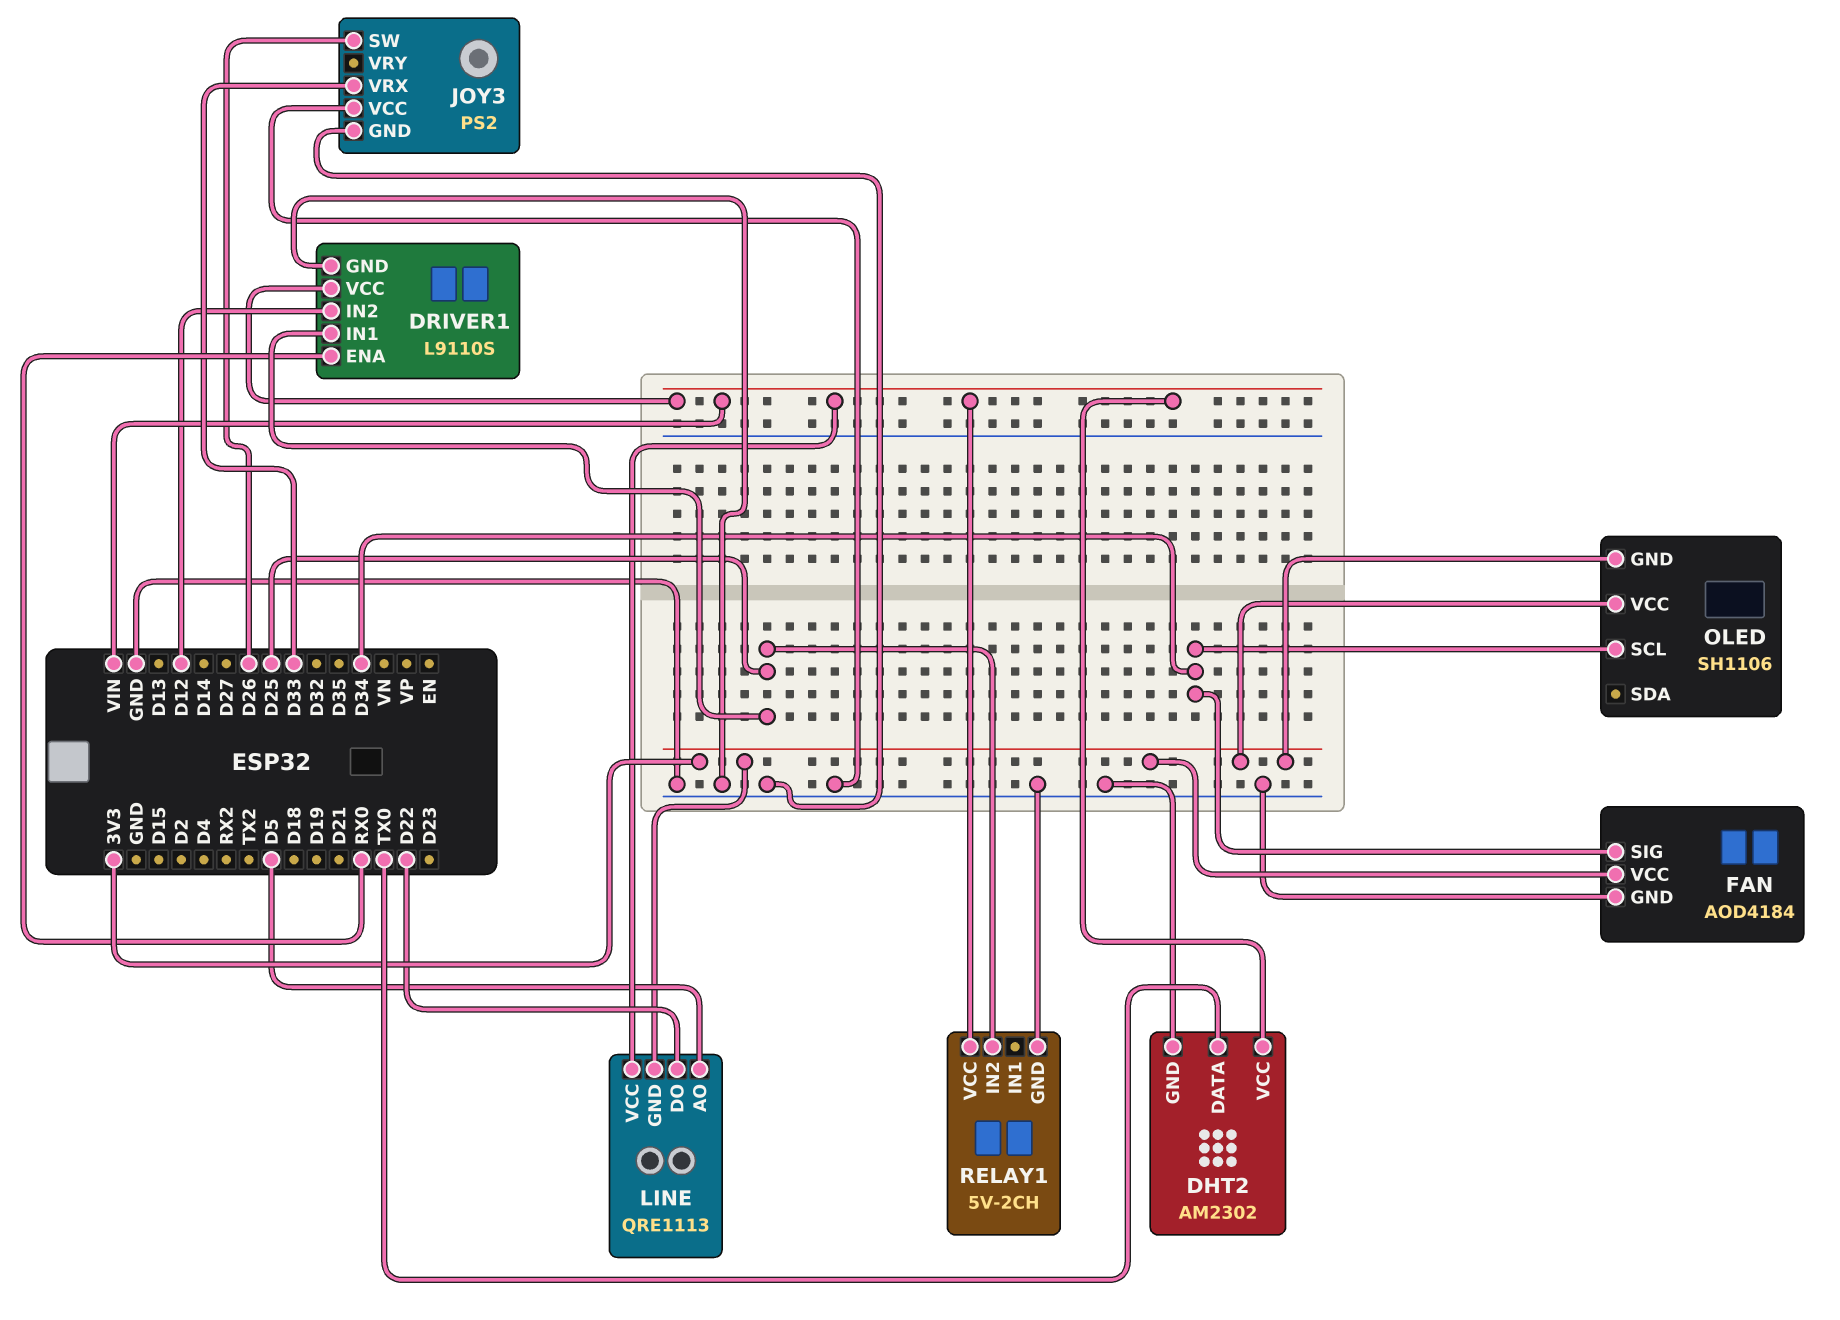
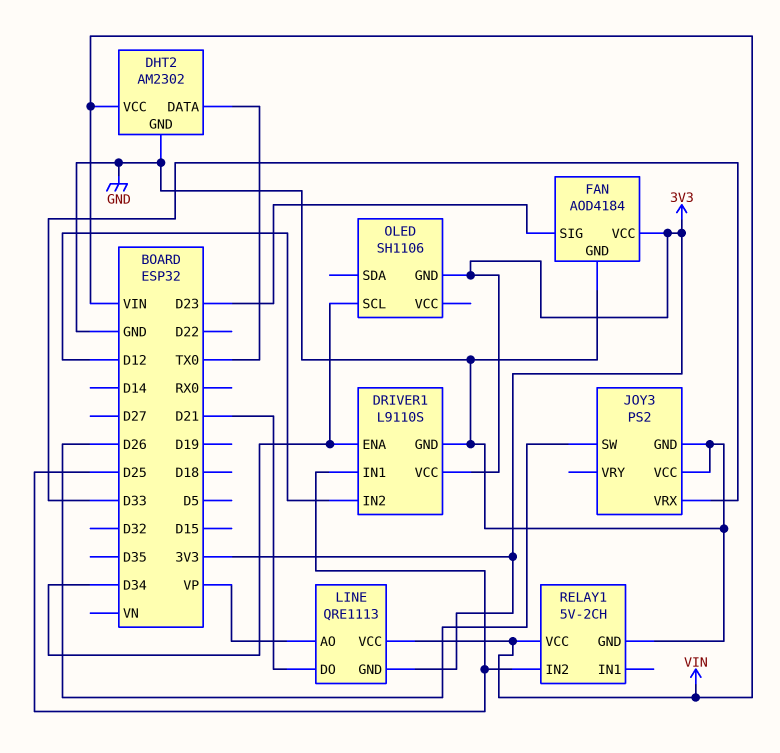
DRIVER1 pin ENA: RX0 -> D34
DRIVER1 pin VCC: VIN -> 3V3
FAN pin SIG: D34 -> D23
LINE pin AO: D5 -> VP
LINE pin DO: D22 -> D21
OLED pin VCC: 3V3 -> none

